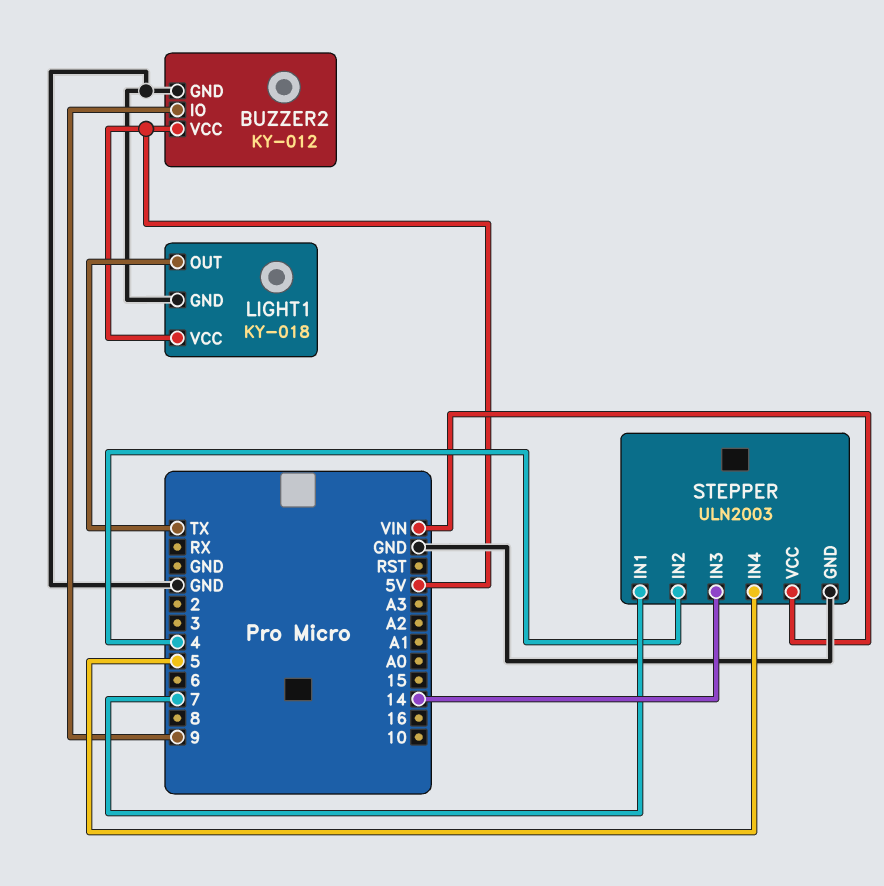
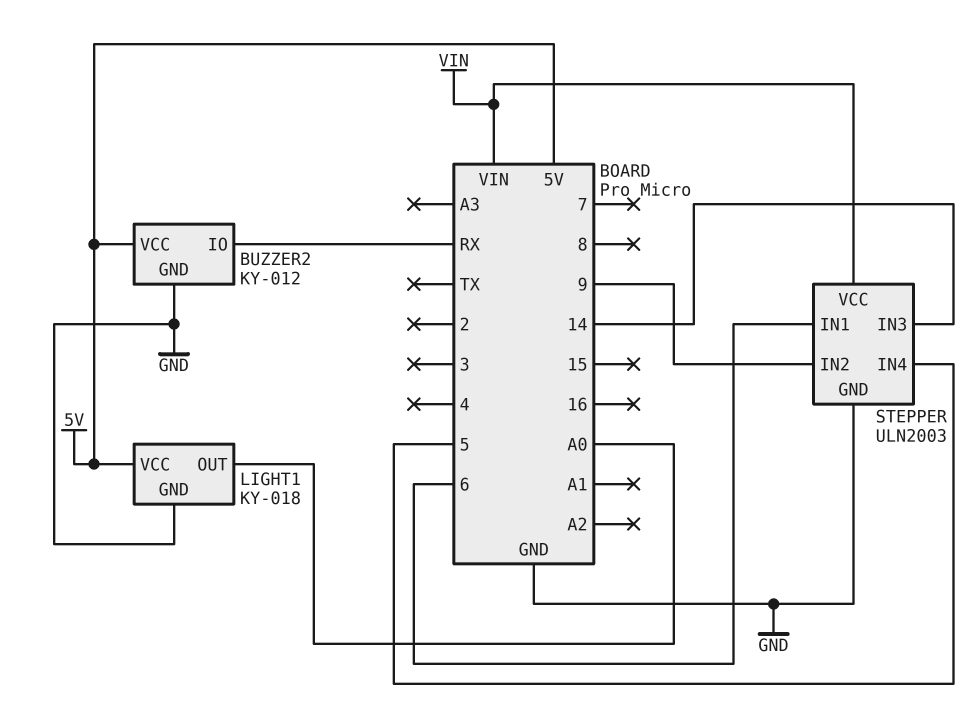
BUZZER2 pin IO: 9 -> RX
LIGHT1 pin OUT: TX -> A0
STEPPER pin IN1: 7 -> 6
STEPPER pin IN2: 4 -> 9

